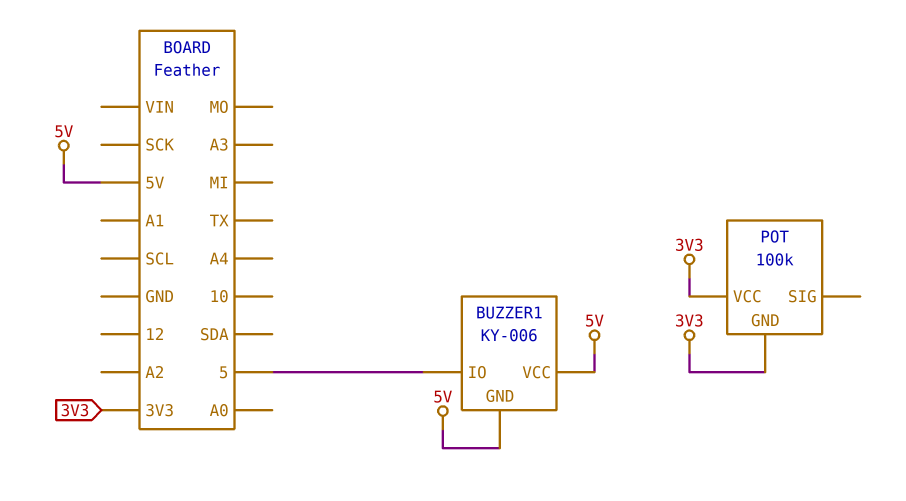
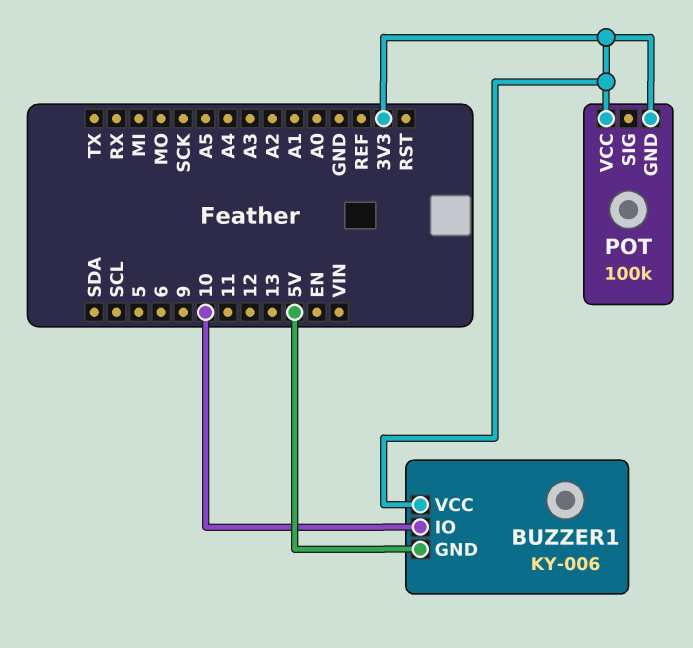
BUZZER1 pin IO: 5 -> 10
BUZZER1 pin VCC: 5V -> 3V3

